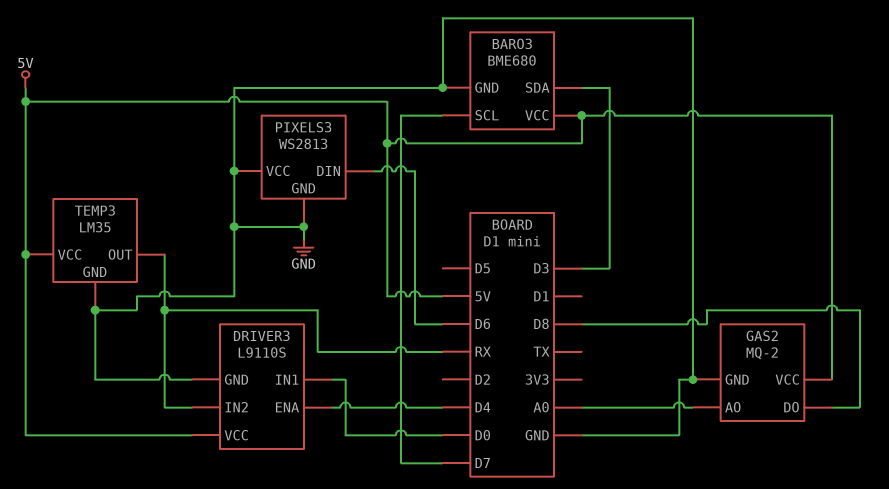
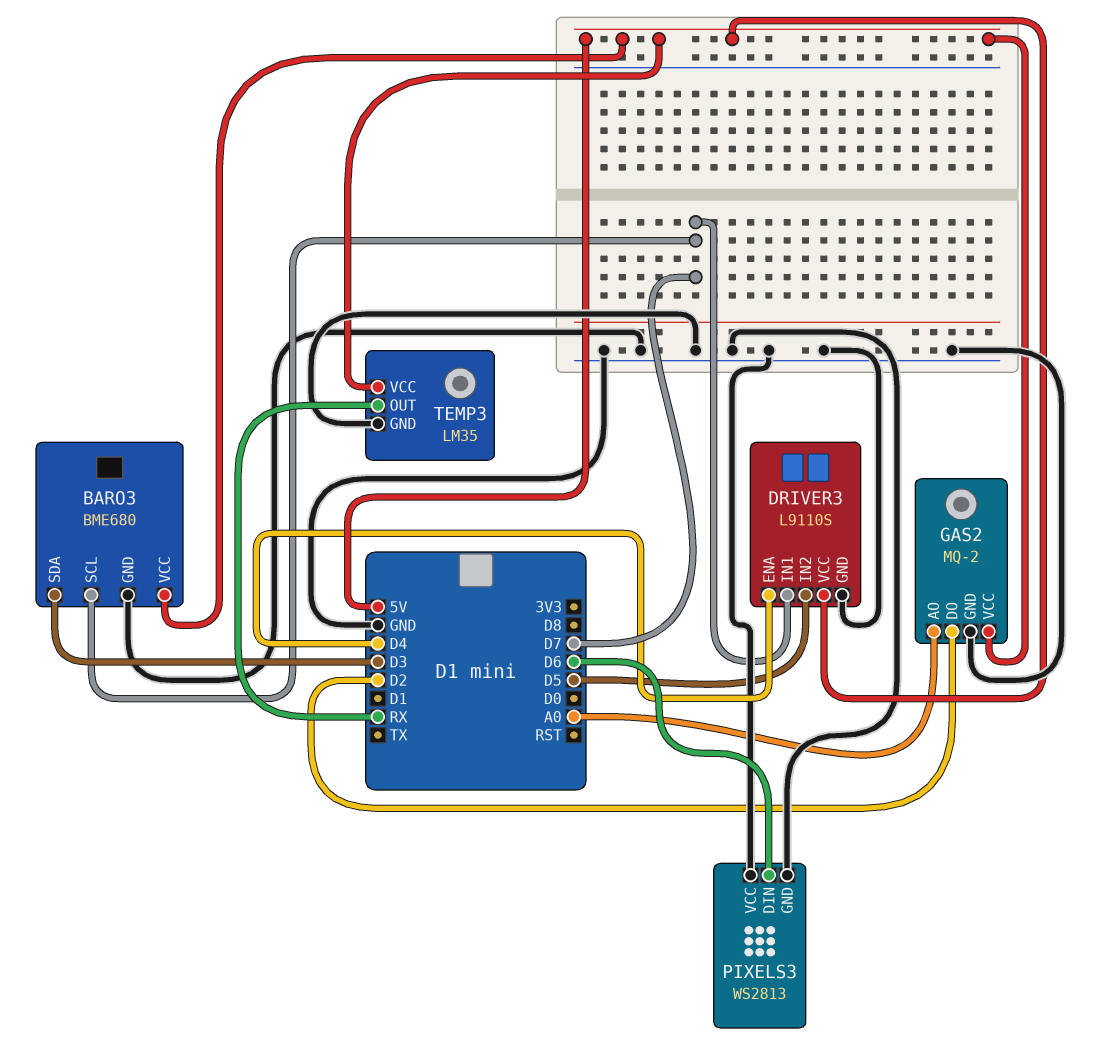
DRIVER3 pin IN1: D0 -> D7
DRIVER3 pin IN2: RX -> D5
GAS2 pin DO: D8 -> D2

